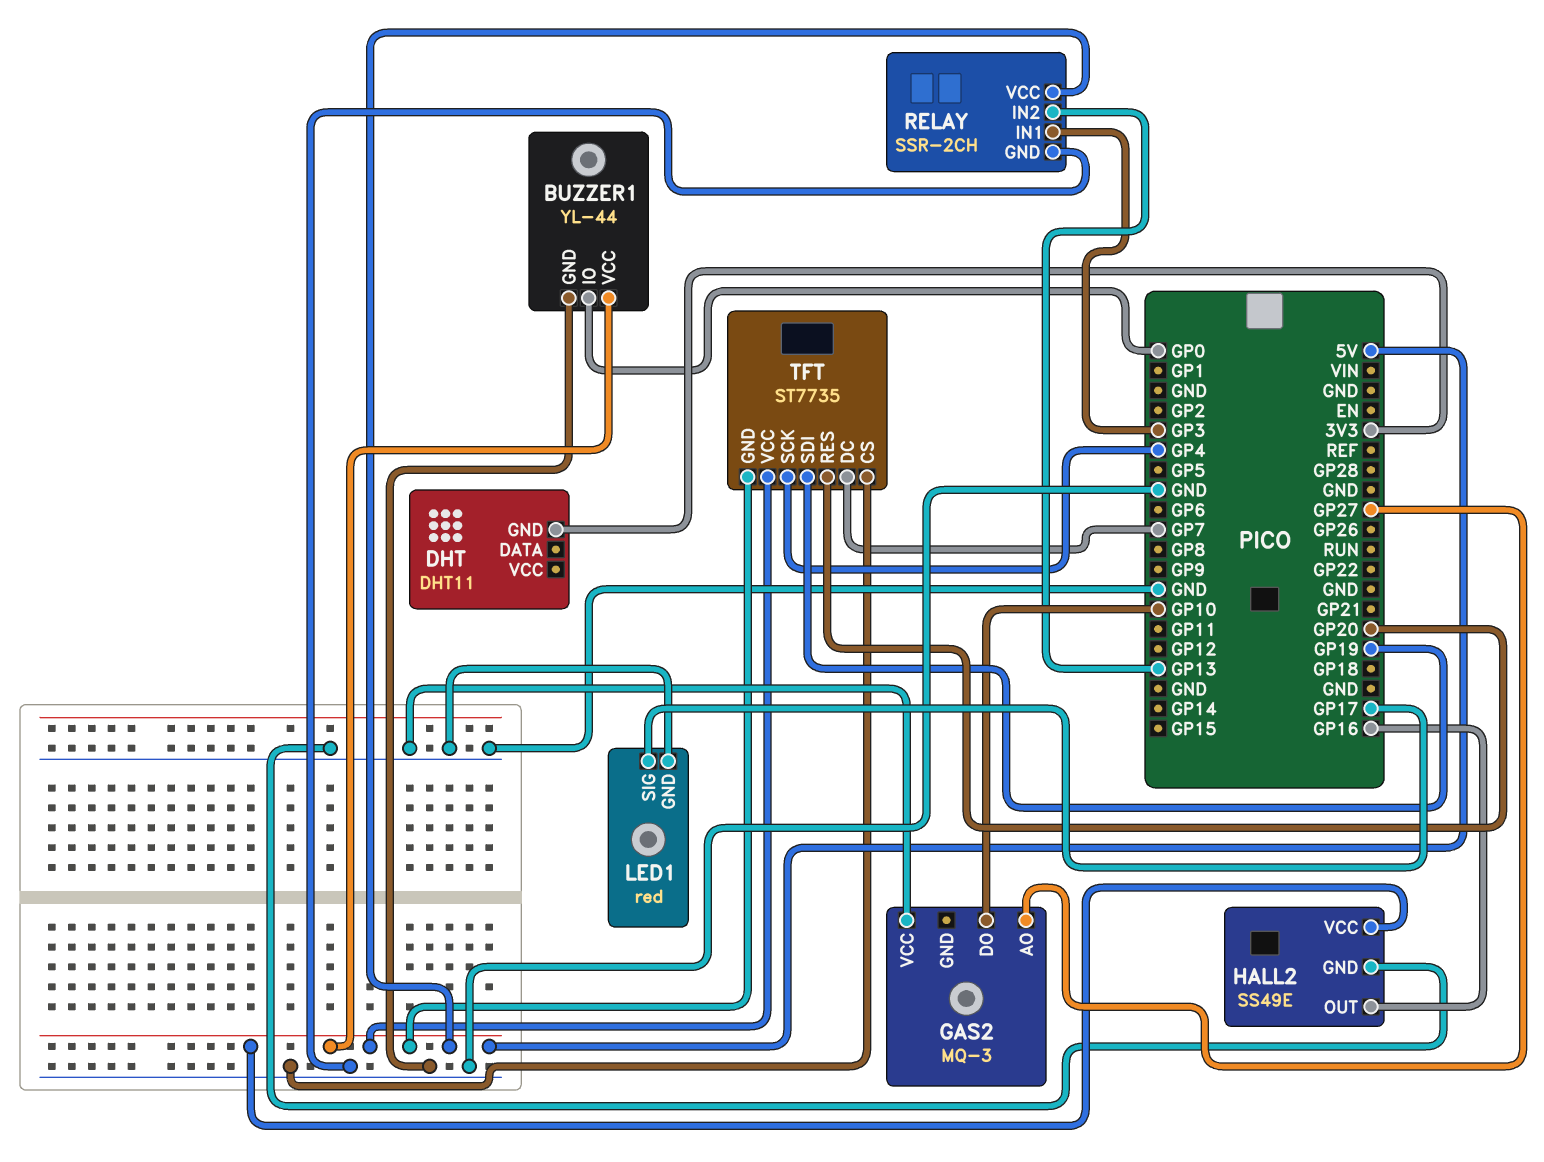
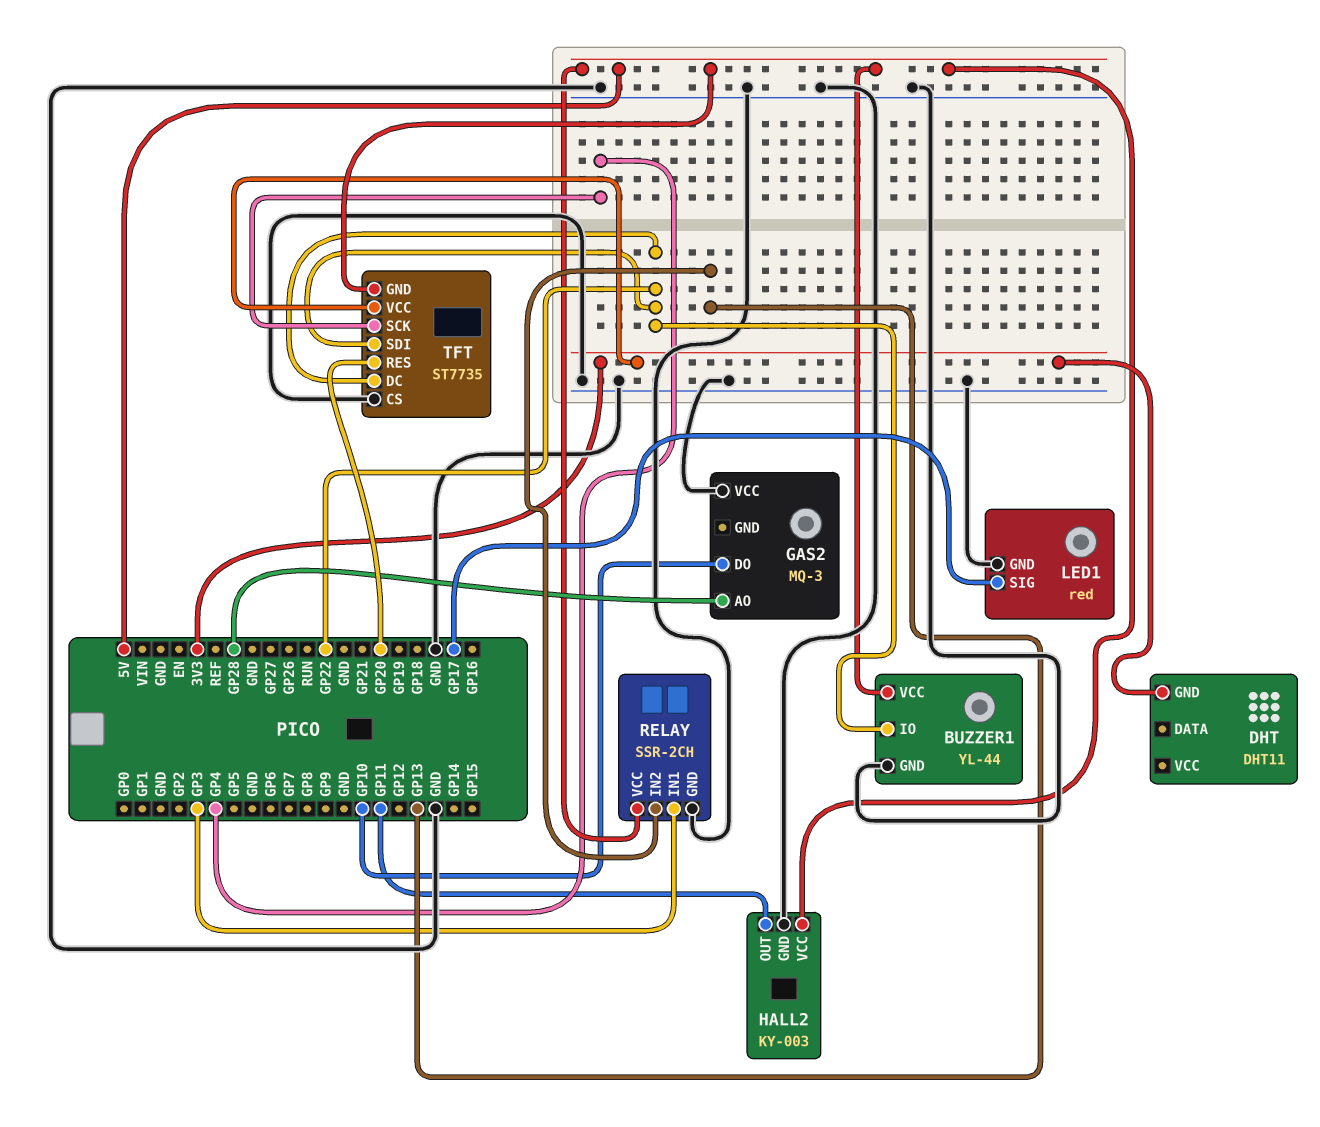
BUZZER1 pin IO: GP0 -> GP22
GAS2 pin AO: GP27 -> GP28
HALL2: SS49E -> KY-003
HALL2 pin OUT: GP16 -> GP11
TFT pin DC: GP7 -> GP22
TFT pin SDI: GP19 -> GP22
TFT pin VCC: 5V -> 3V3

